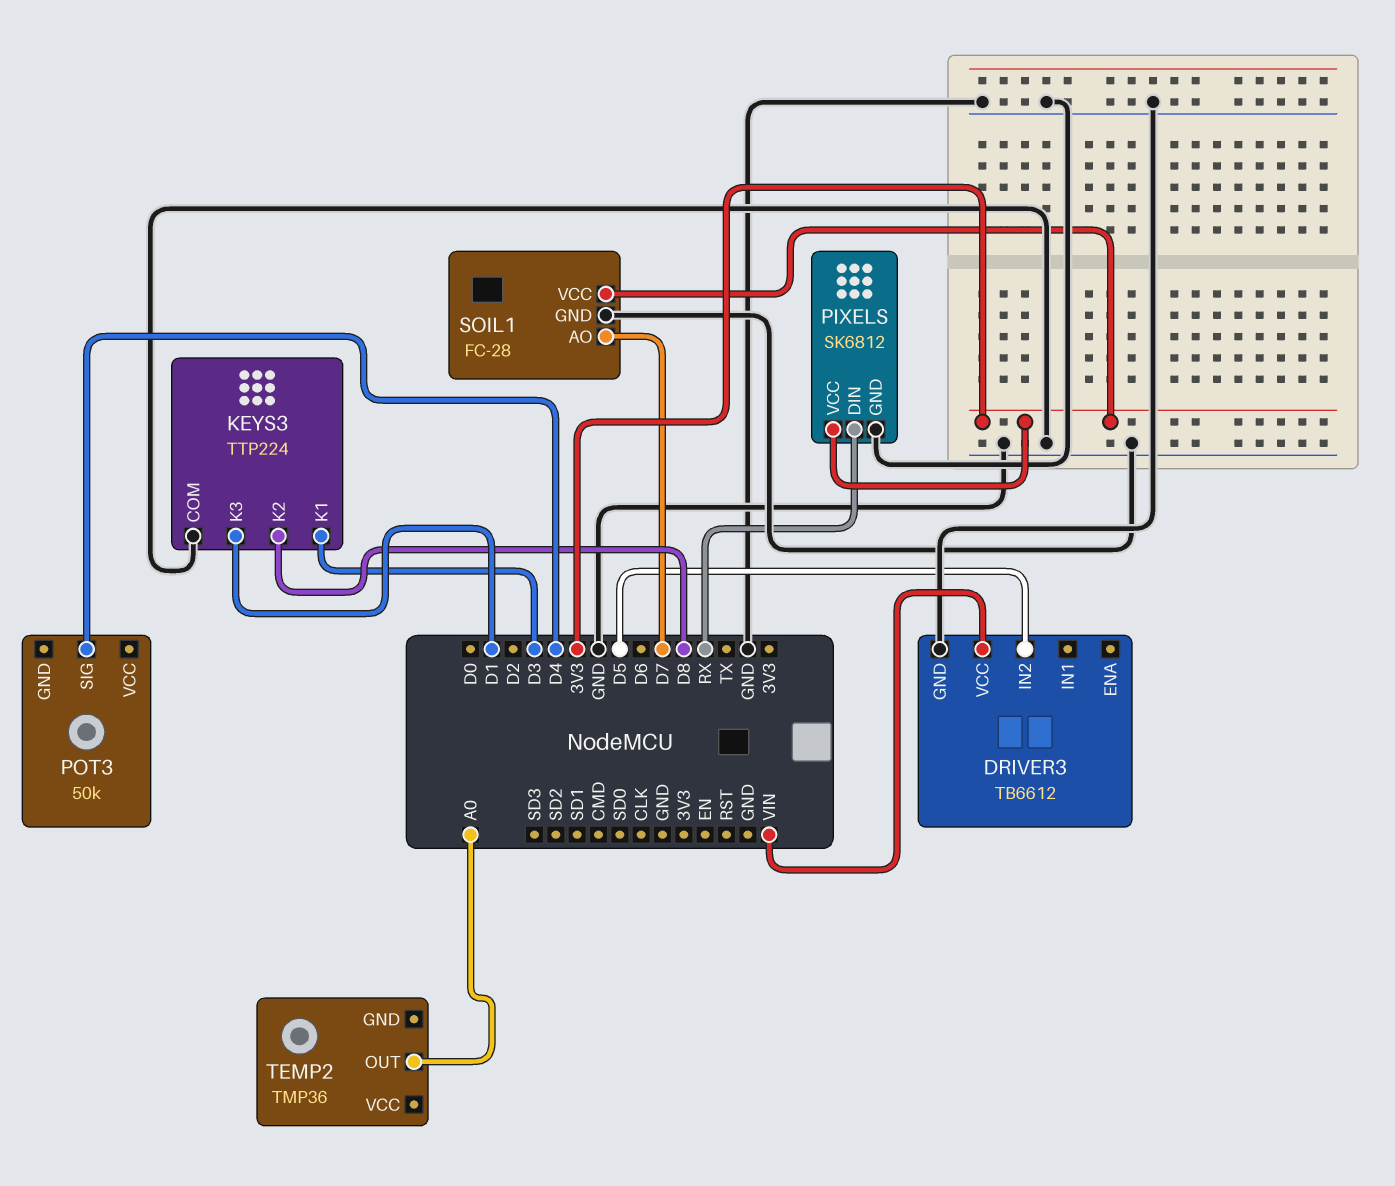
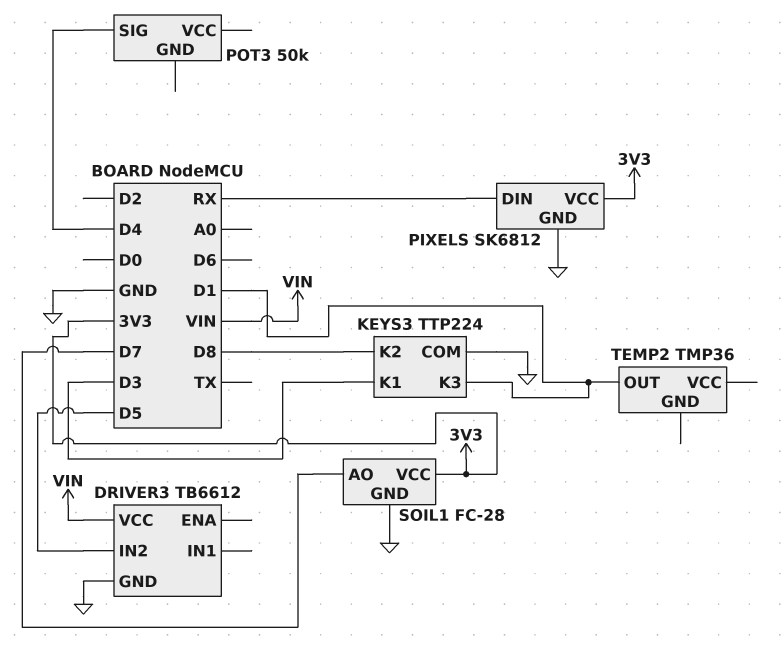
TEMP2 pin OUT: A0 -> D1

